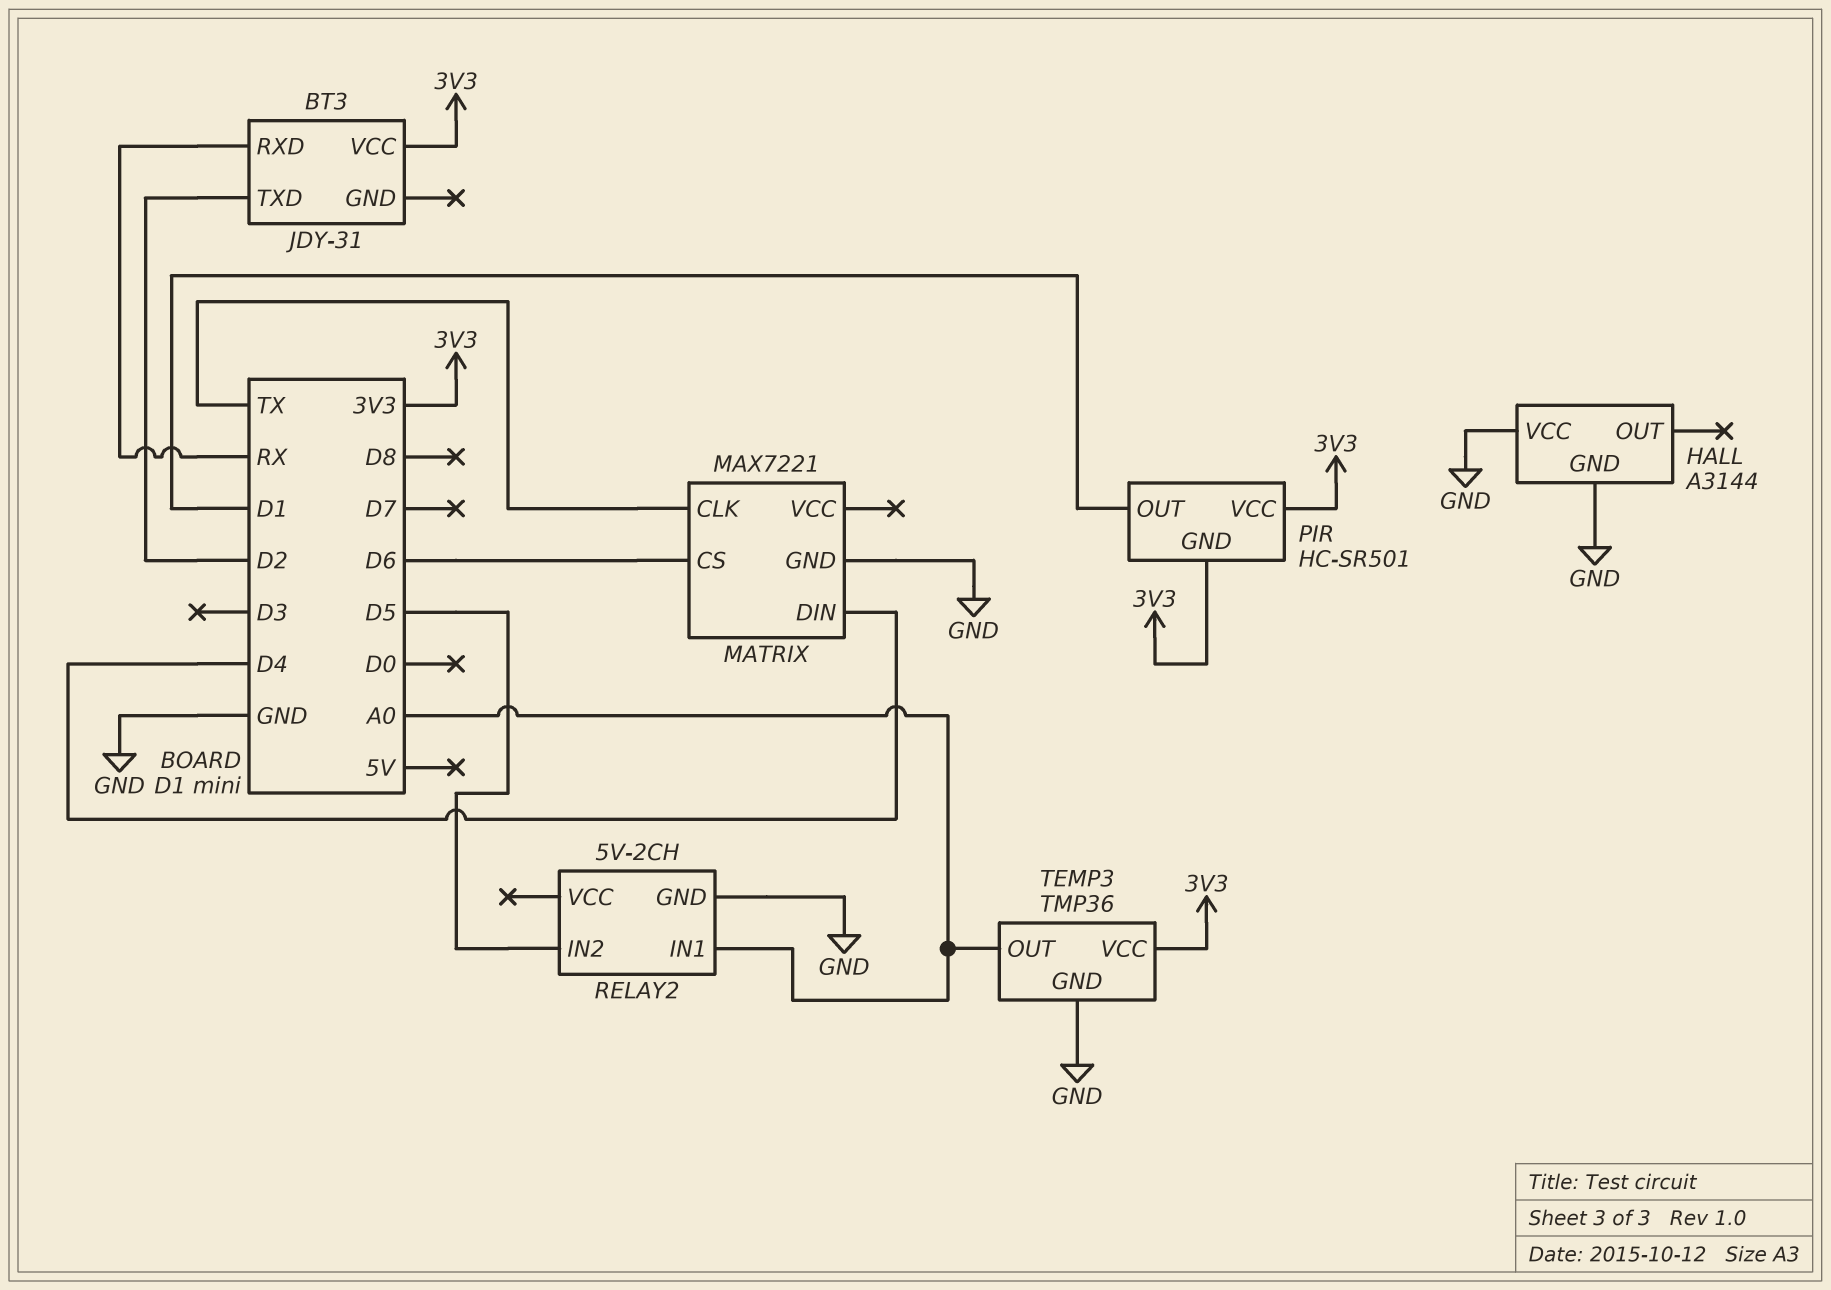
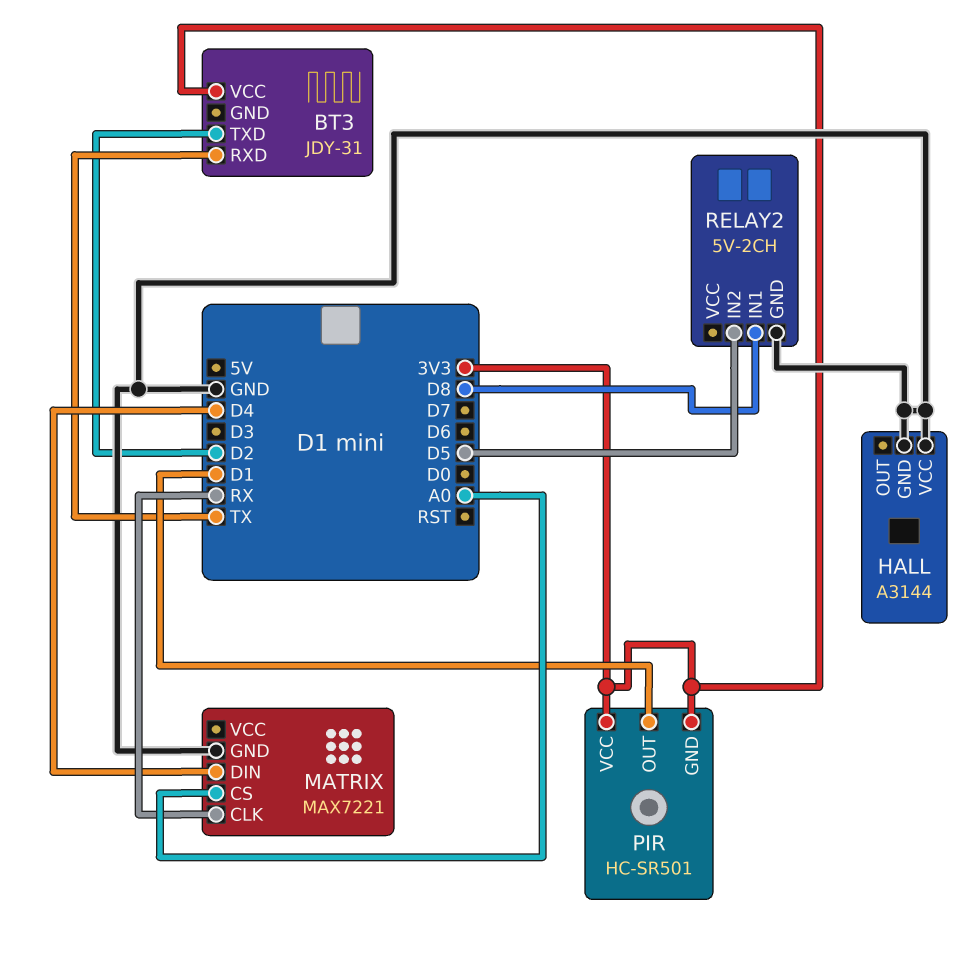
BT3 pin RXD: RX -> TX
MATRIX pin CLK: TX -> RX
MATRIX pin CS: D6 -> A0
RELAY2 pin IN1: A0 -> D8
TEMP3: TMP36 -> none
TEMP3 pin GND: GND -> none
TEMP3 pin OUT: A0 -> none
TEMP3 pin VCC: 3V3 -> none

